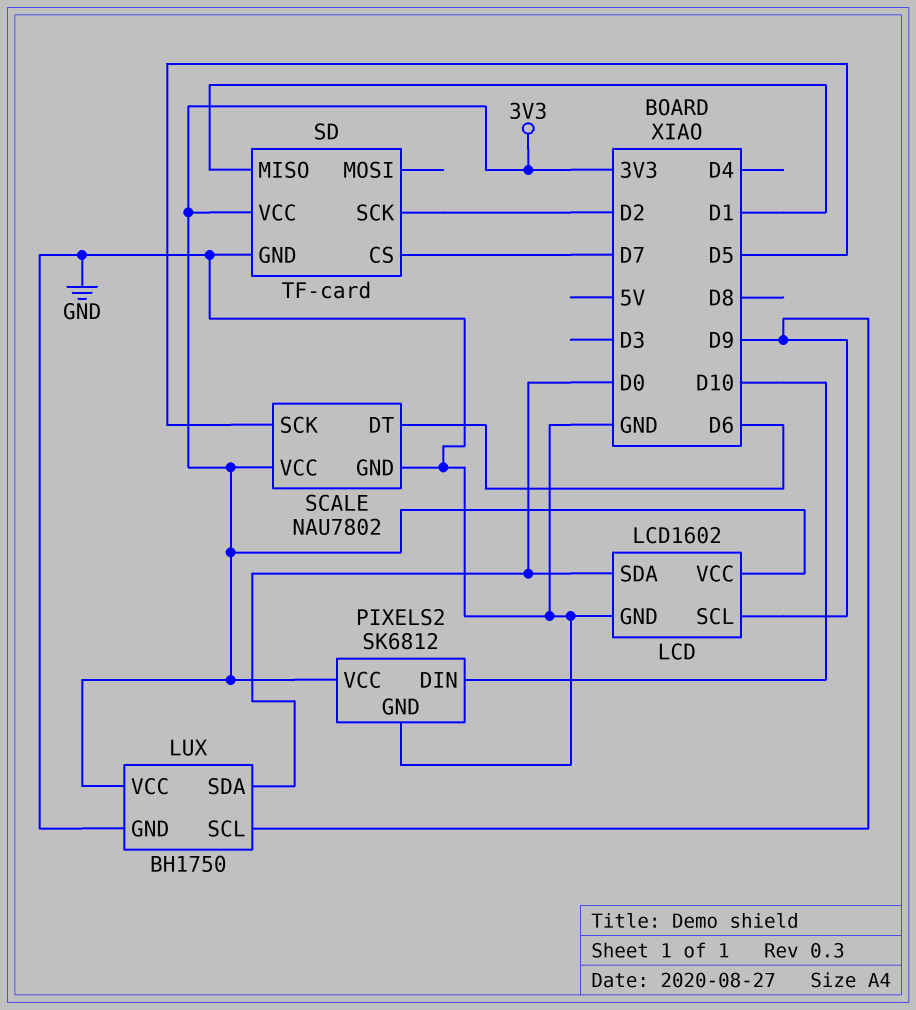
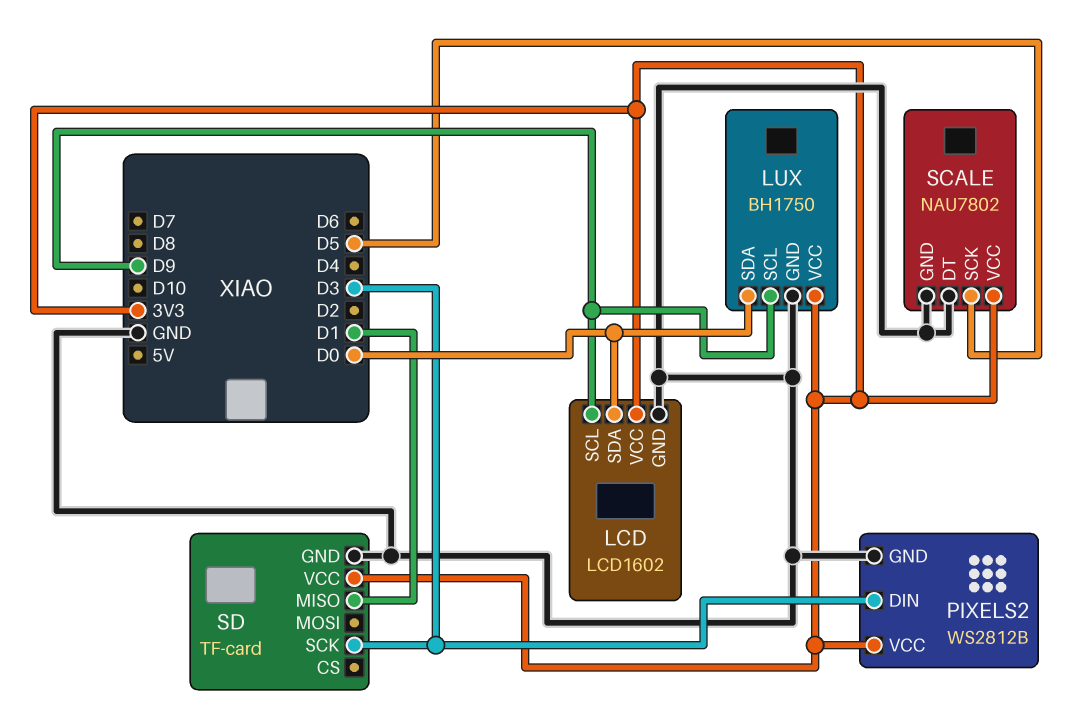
PIXELS2: SK6812 -> WS2812B
PIXELS2 pin DIN: D10 -> D3
SCALE pin DT: D6 -> GND
SD pin CS: D7 -> none
SD pin SCK: D2 -> D3

